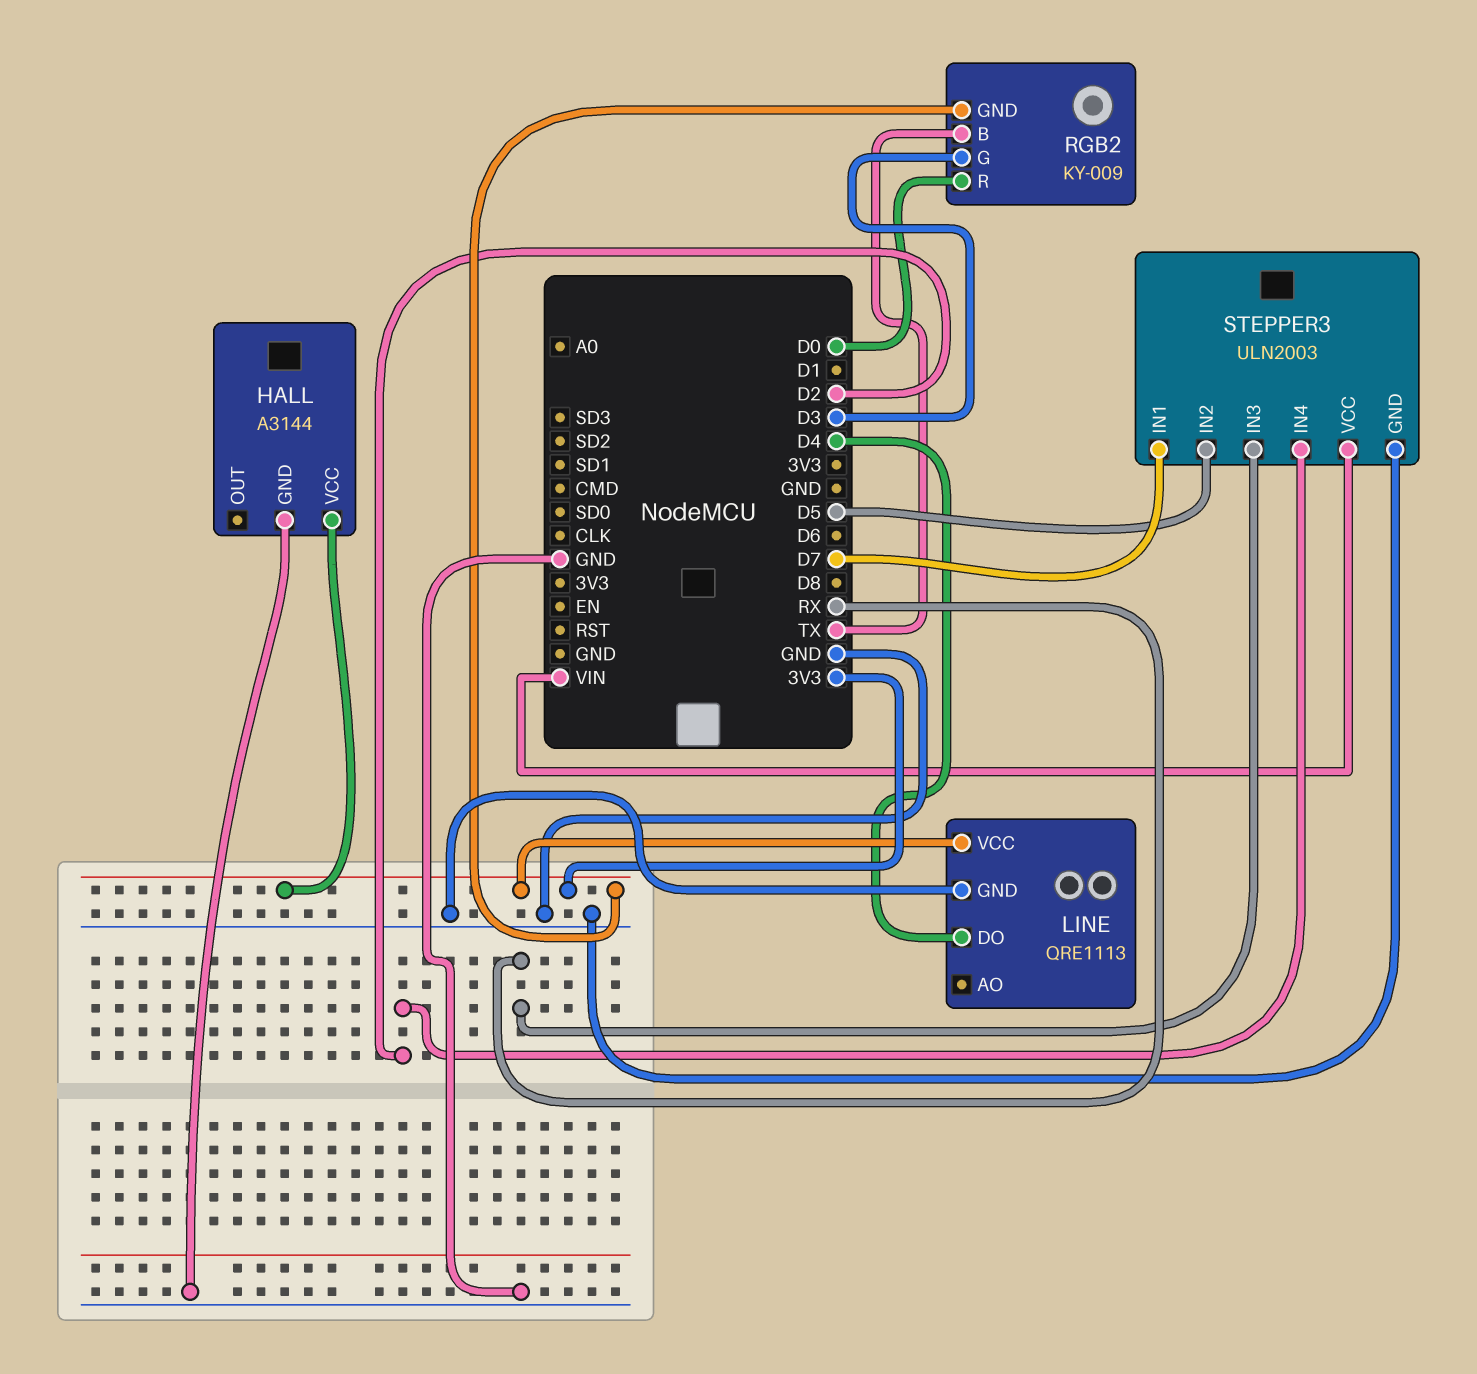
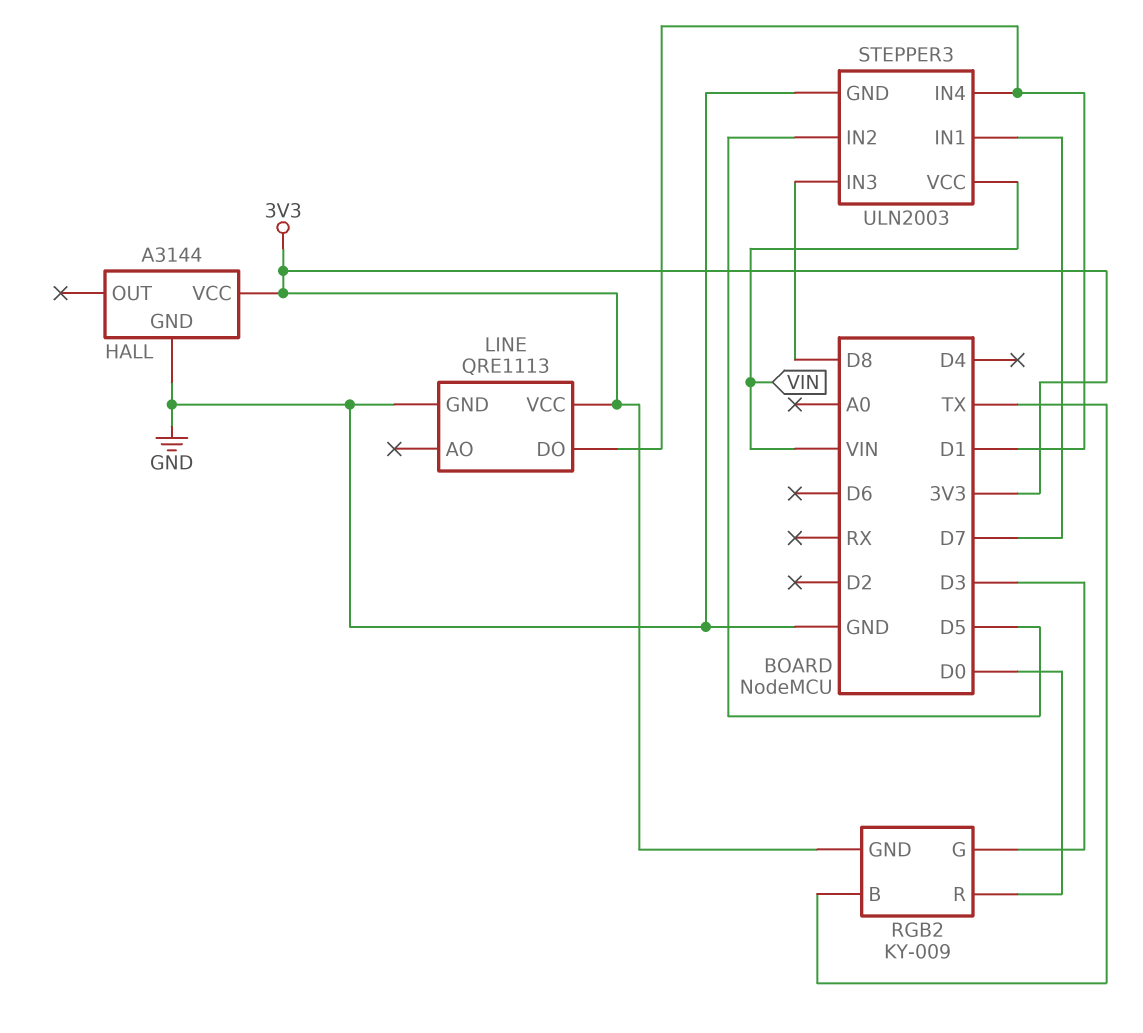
LINE pin DO: D4 -> D1
STEPPER3 pin IN3: RX -> D8
STEPPER3 pin IN4: D2 -> D1

